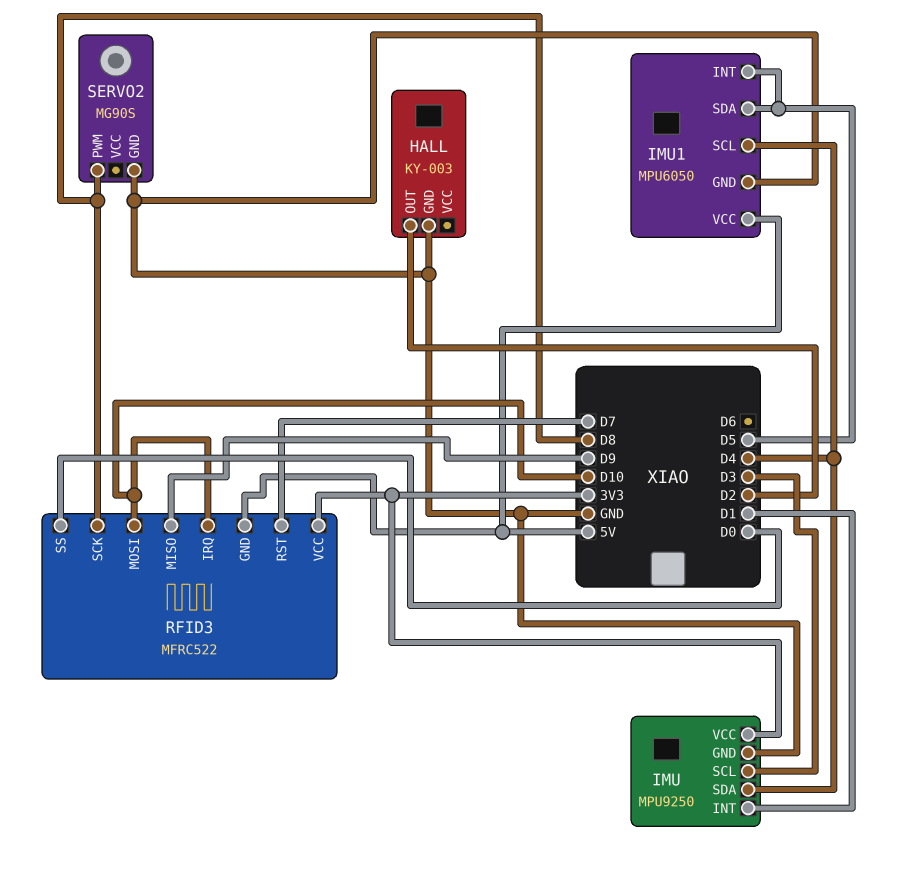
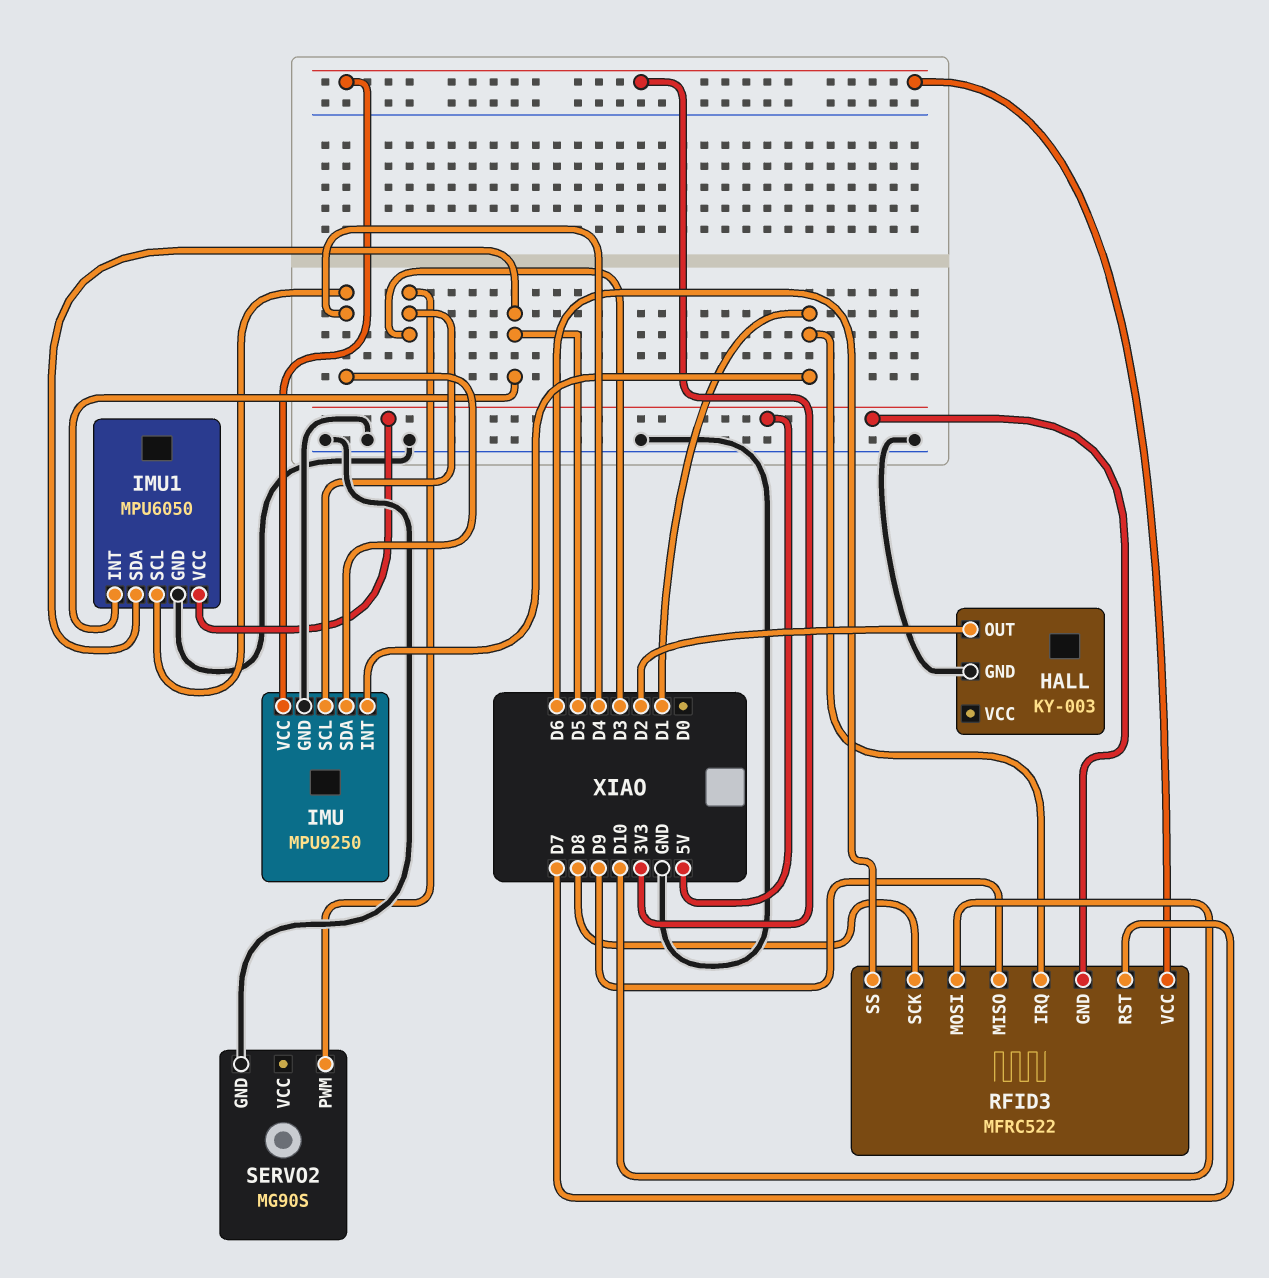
RFID3 pin IRQ: D10 -> D1
RFID3 pin SS: D0 -> D6
SERVO2 pin PWM: D8 -> D3

